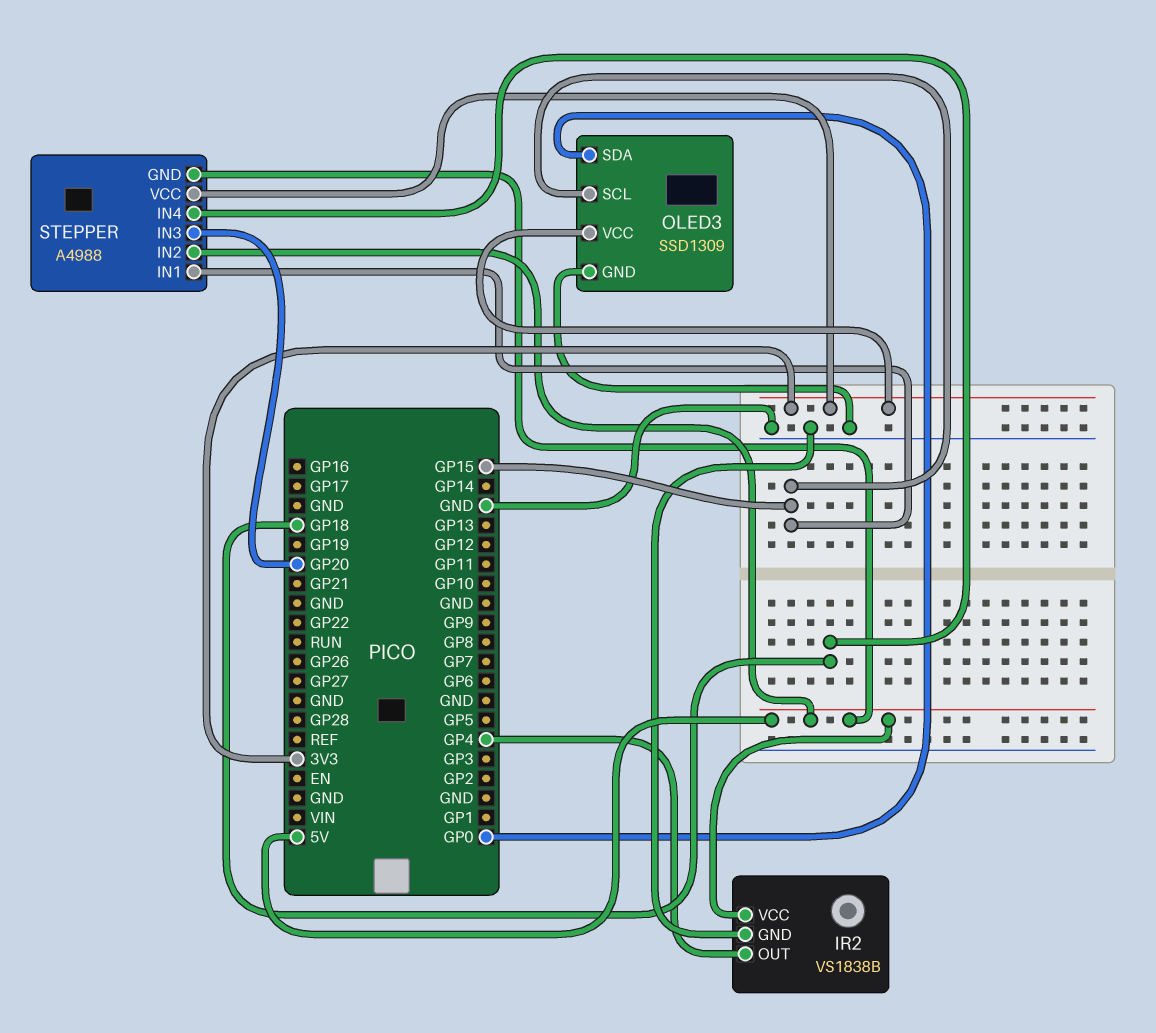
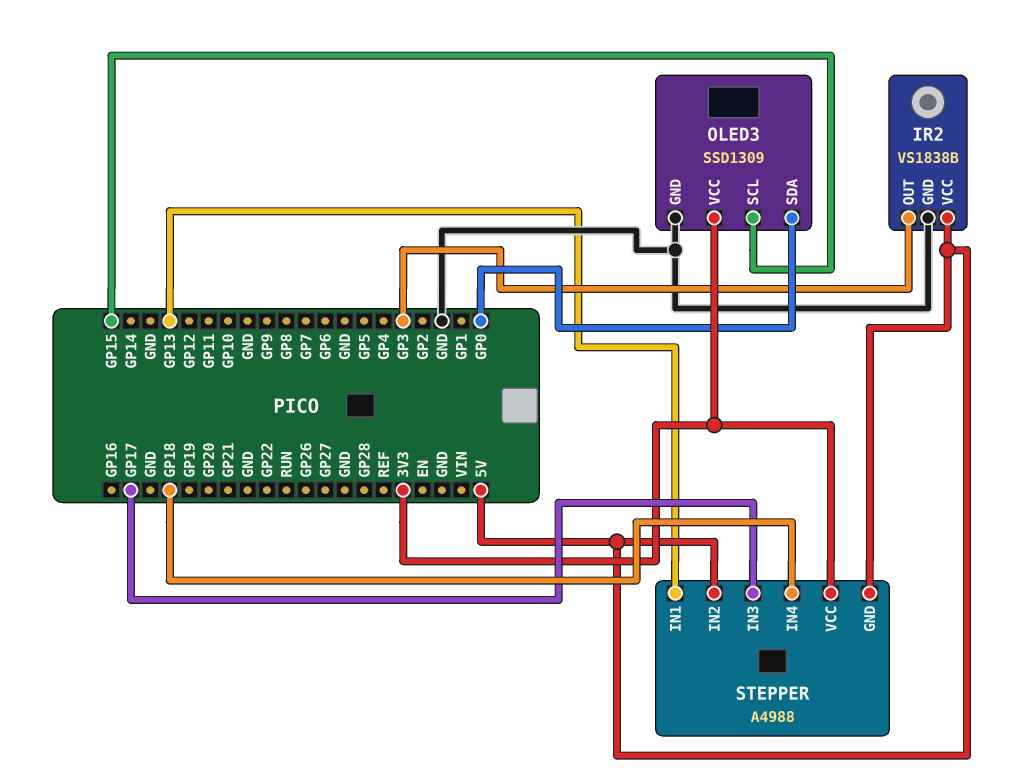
IR2 pin OUT: GP4 -> GP3
STEPPER pin IN1: GP15 -> GP13
STEPPER pin IN3: GP20 -> GP17

